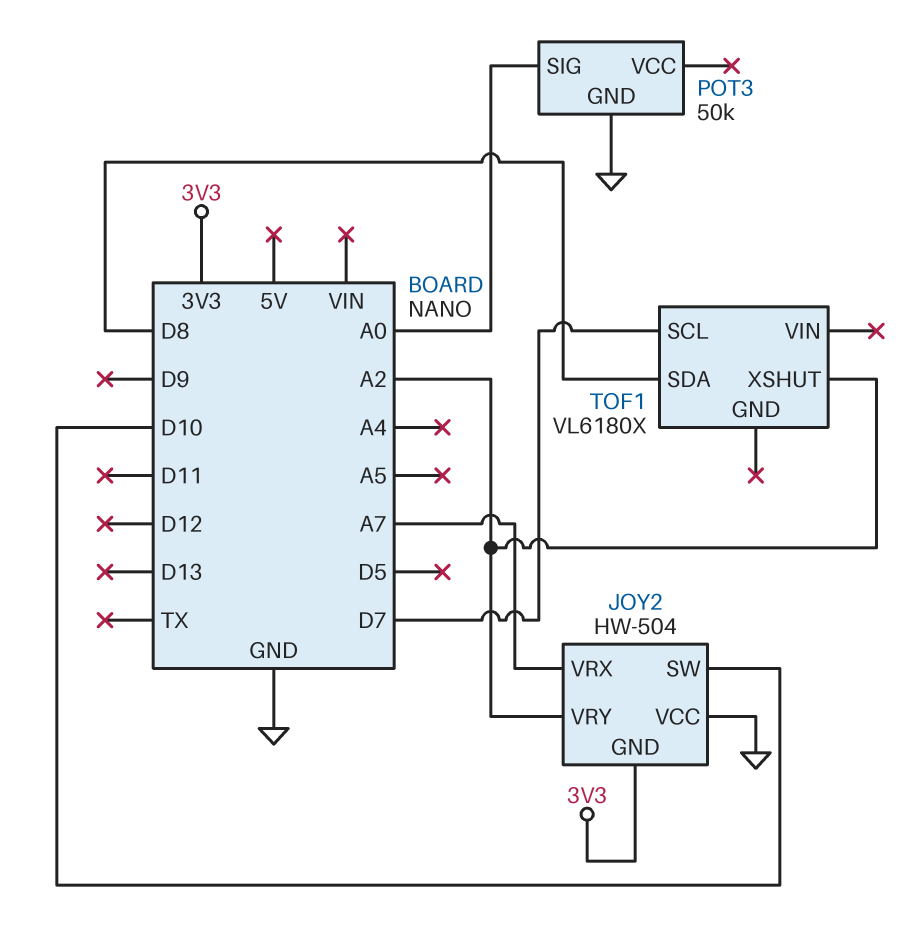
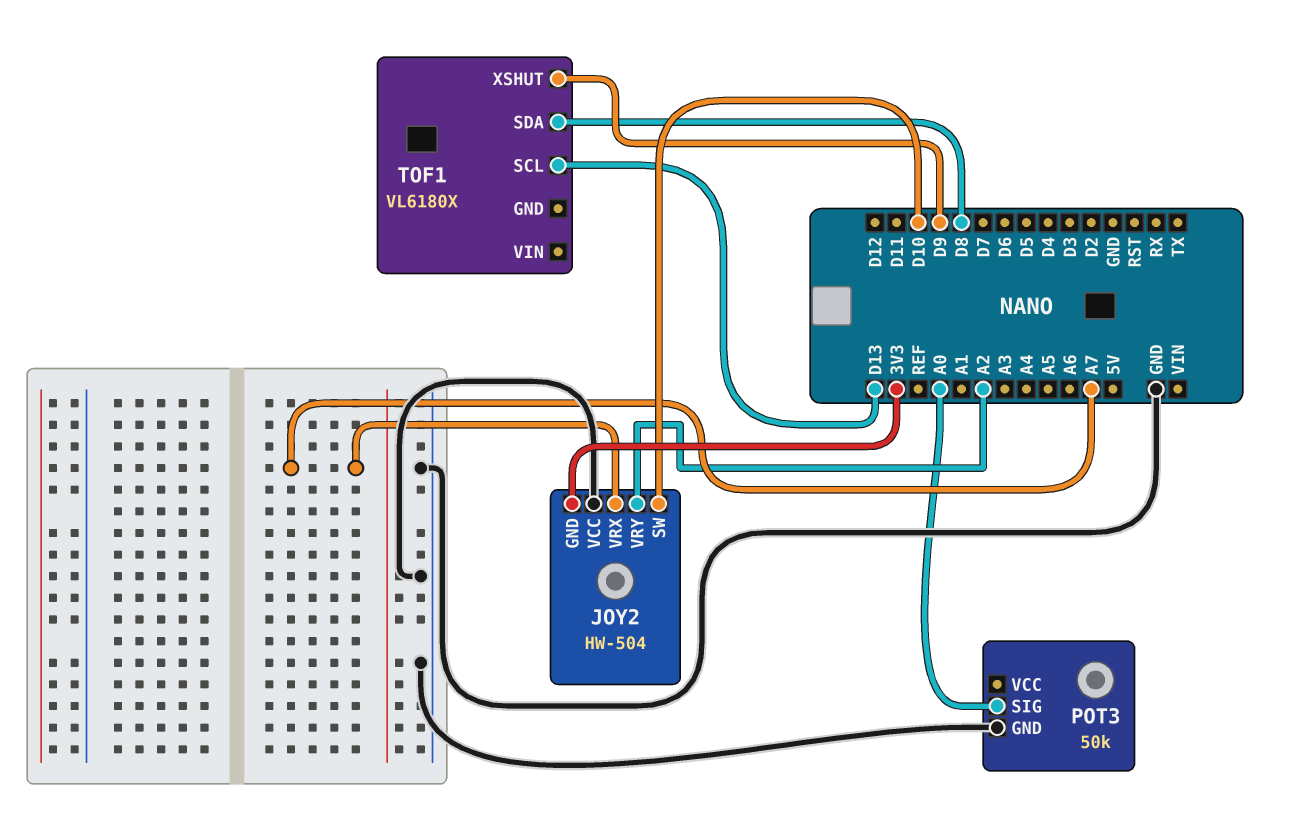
TOF1 pin SCL: D7 -> D13
TOF1 pin XSHUT: A2 -> D9

